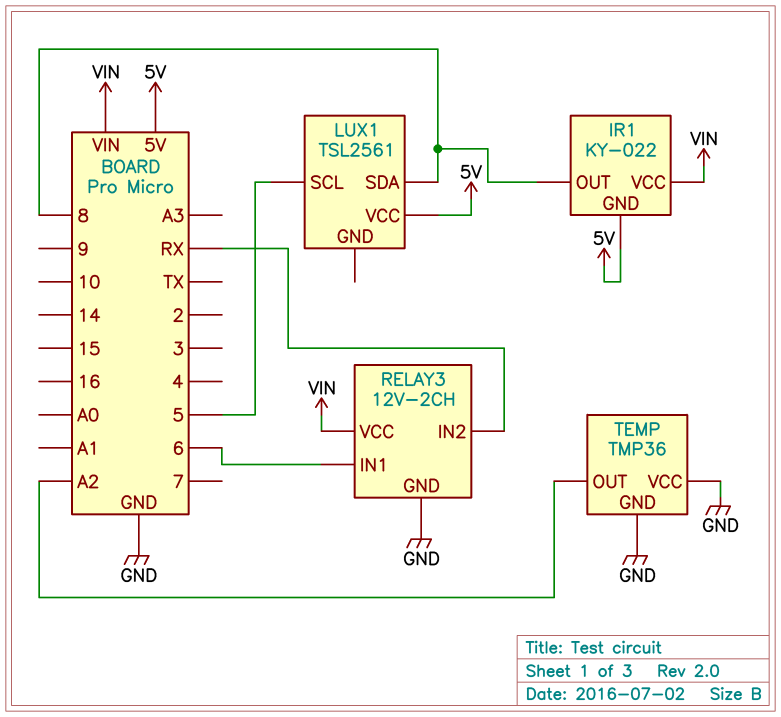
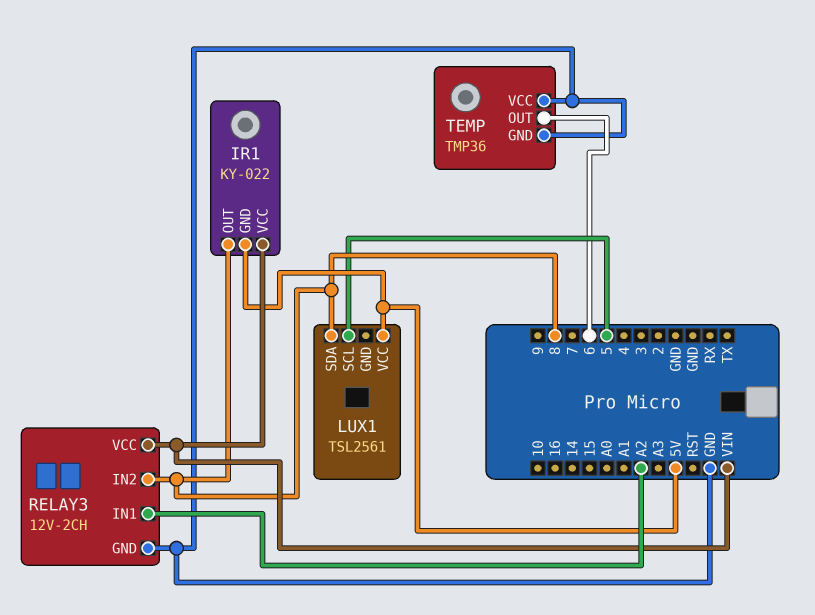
RELAY3 pin IN1: 6 -> A2
RELAY3 pin IN2: RX -> 8
TEMP pin OUT: A2 -> 6

